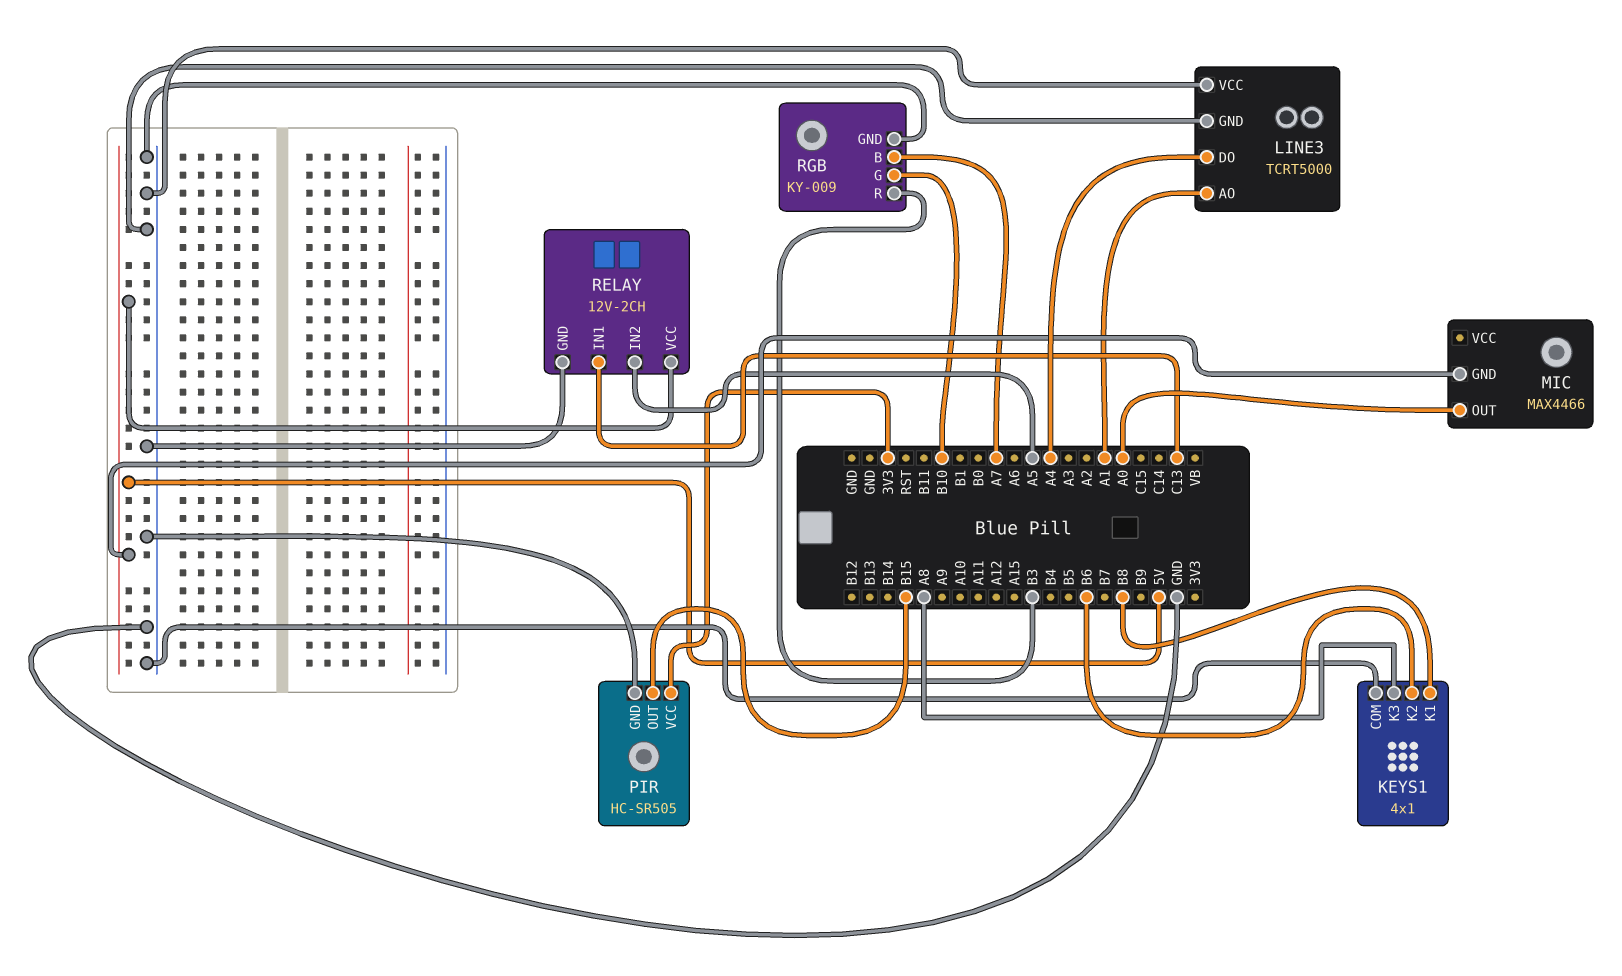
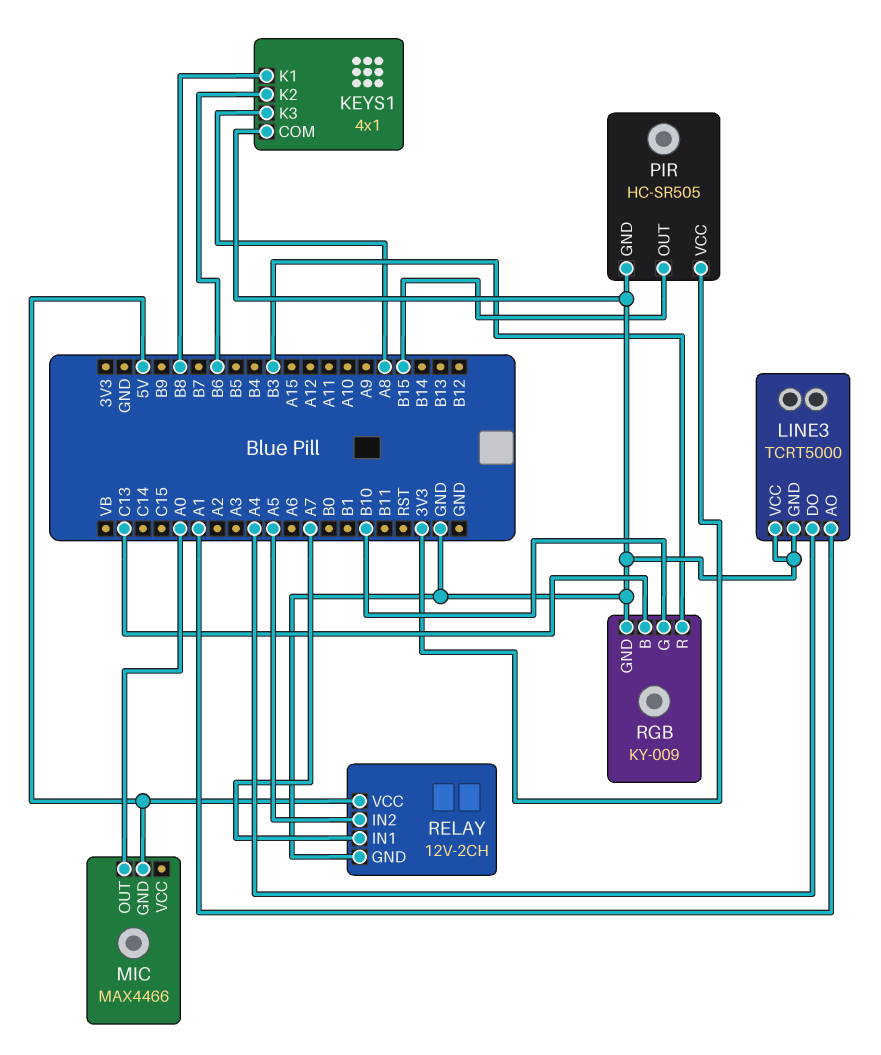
RELAY pin IN1: C13 -> A7
RGB pin B: A7 -> C13

